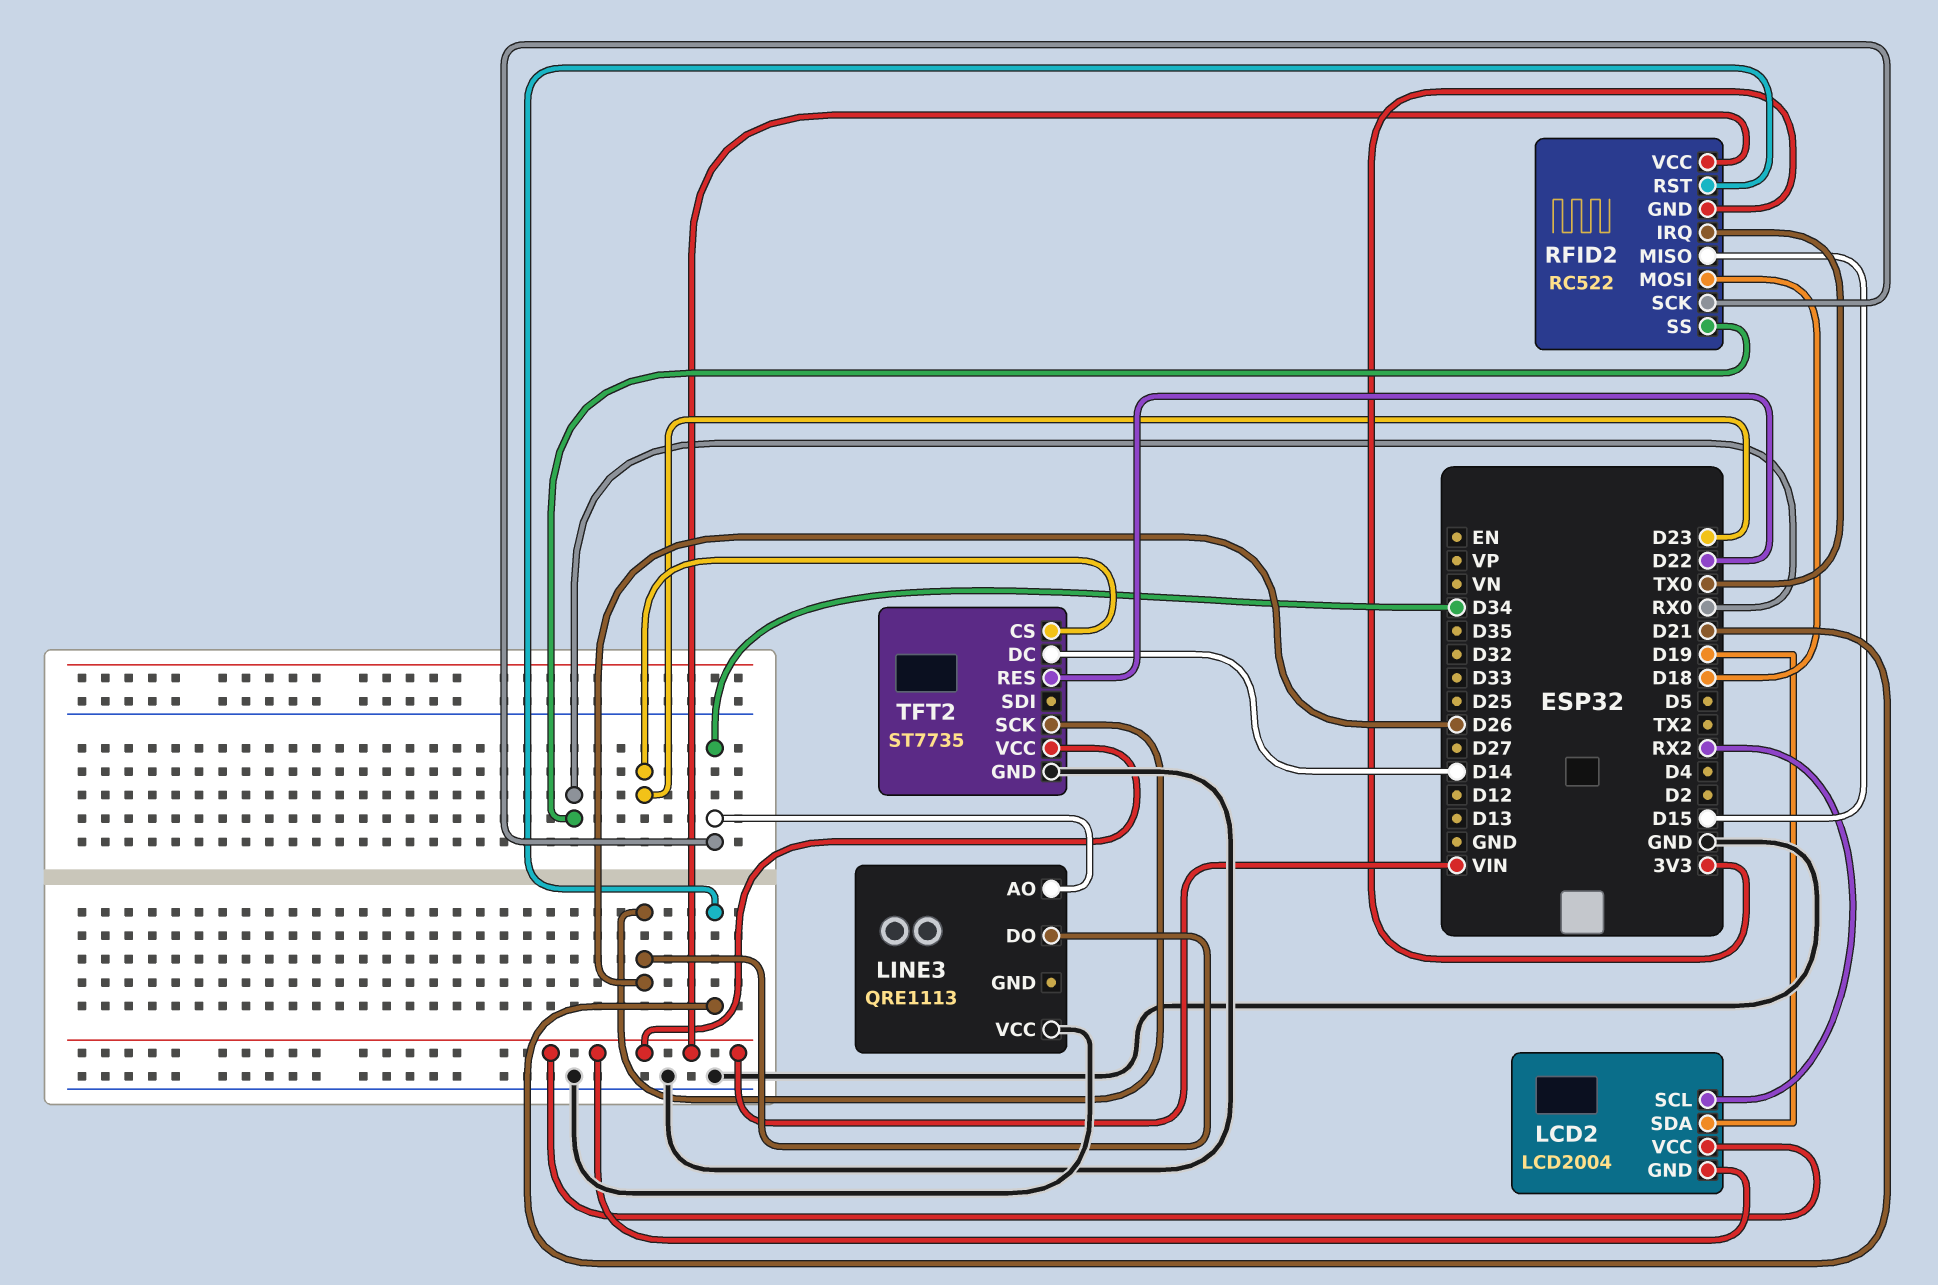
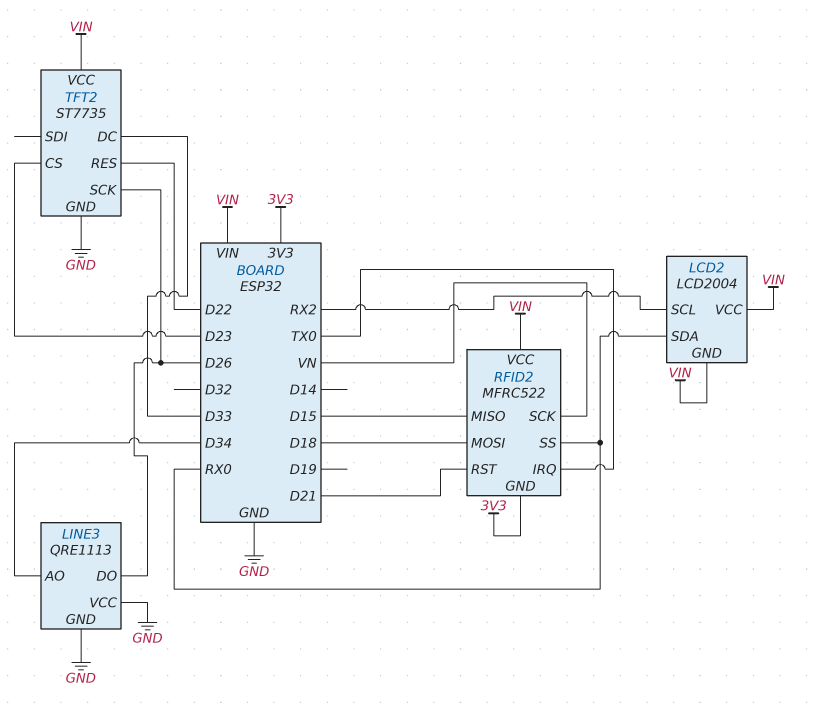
LCD2 pin SDA: D19 -> RX0
LINE3 pin GND: none -> GND
RFID2: RC522 -> MFRC522
RFID2 pin SCK: D34 -> VN
TFT2 pin DC: D14 -> D33

